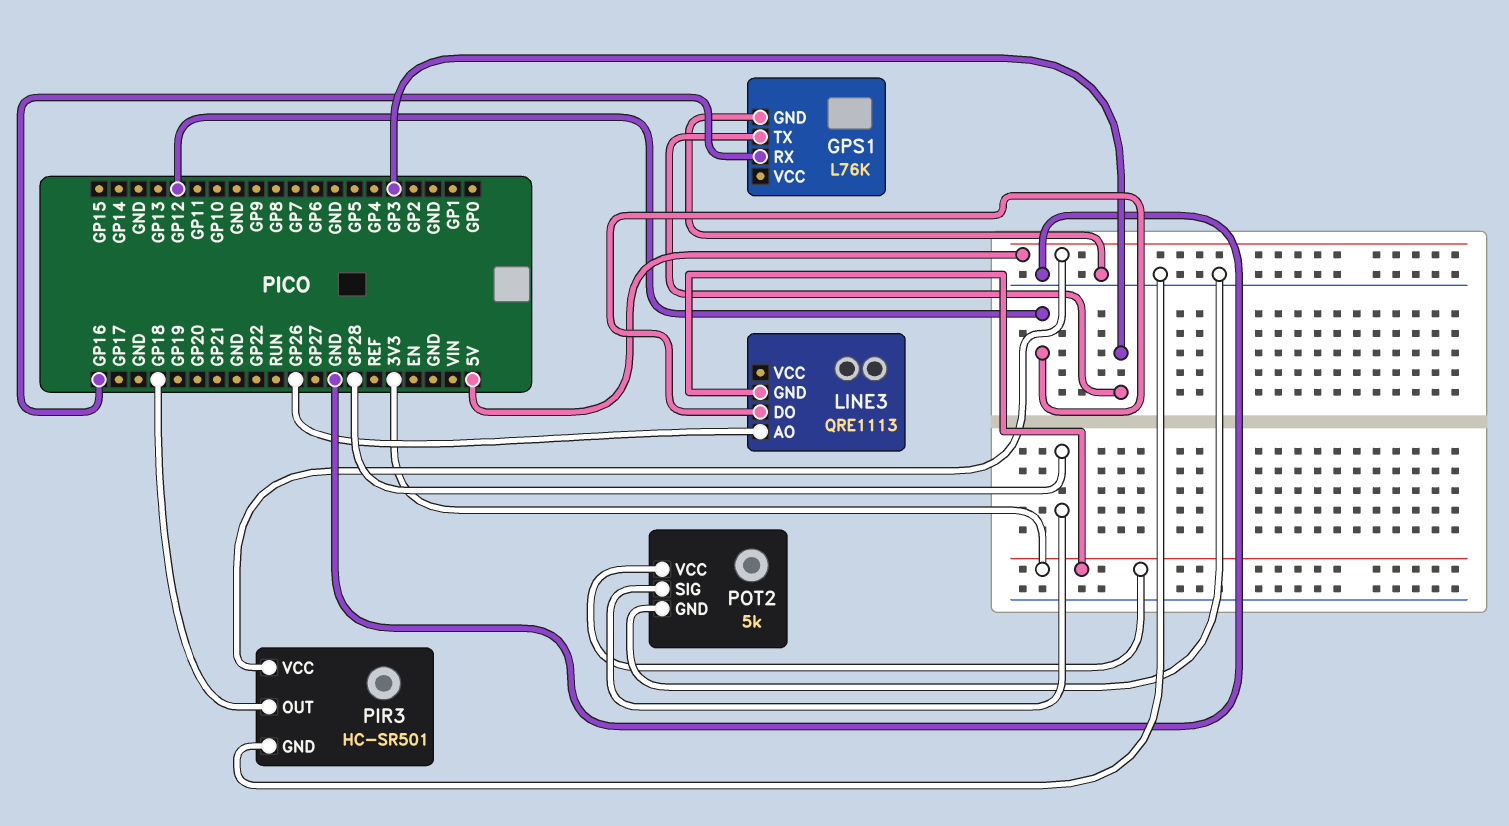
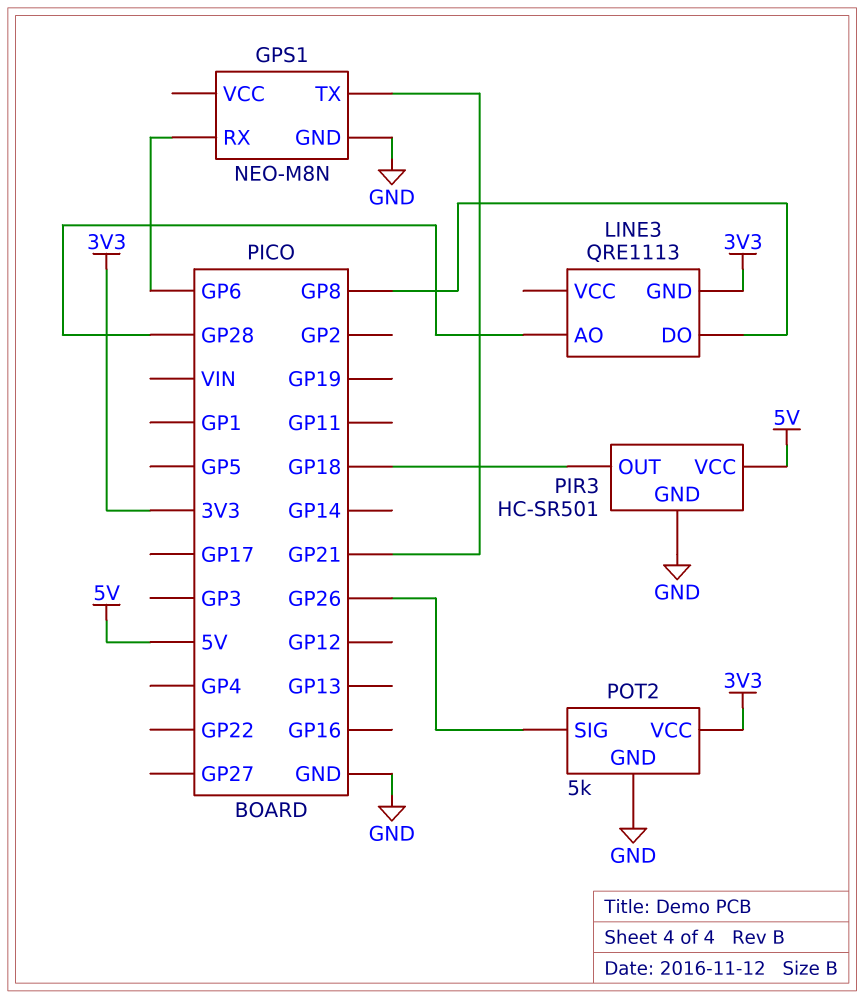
GPS1: L76K -> NEO-M8N
GPS1 pin RX: GP16 -> GP6
GPS1 pin TX: GP3 -> GP21
LINE3 pin AO: GP26 -> GP28
LINE3 pin DO: GP12 -> GP8
POT2 pin SIG: GP28 -> GP26

